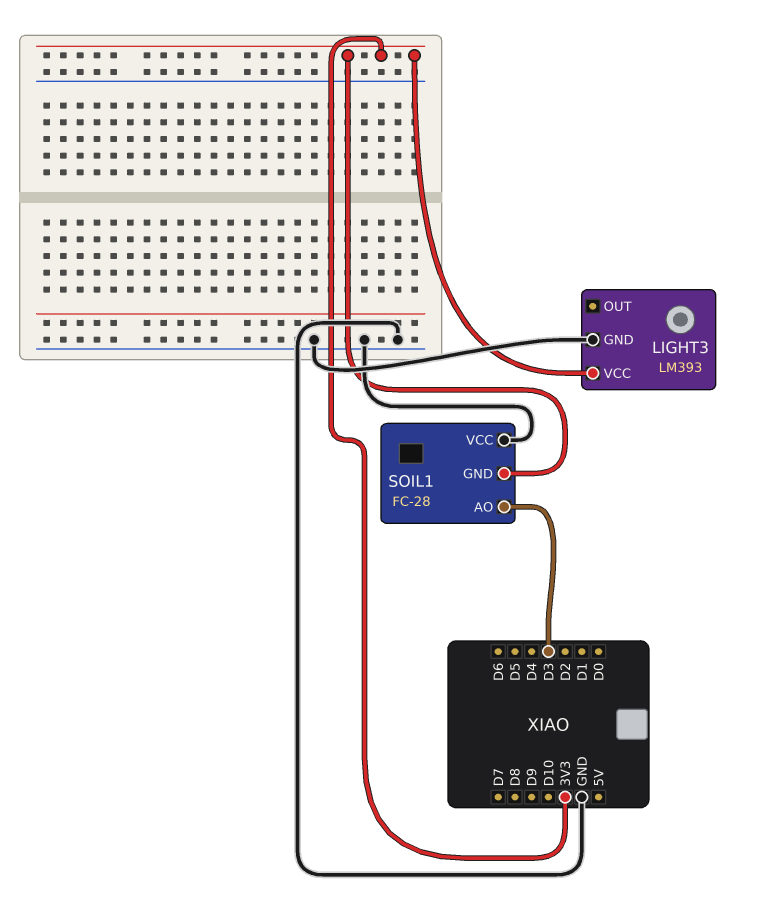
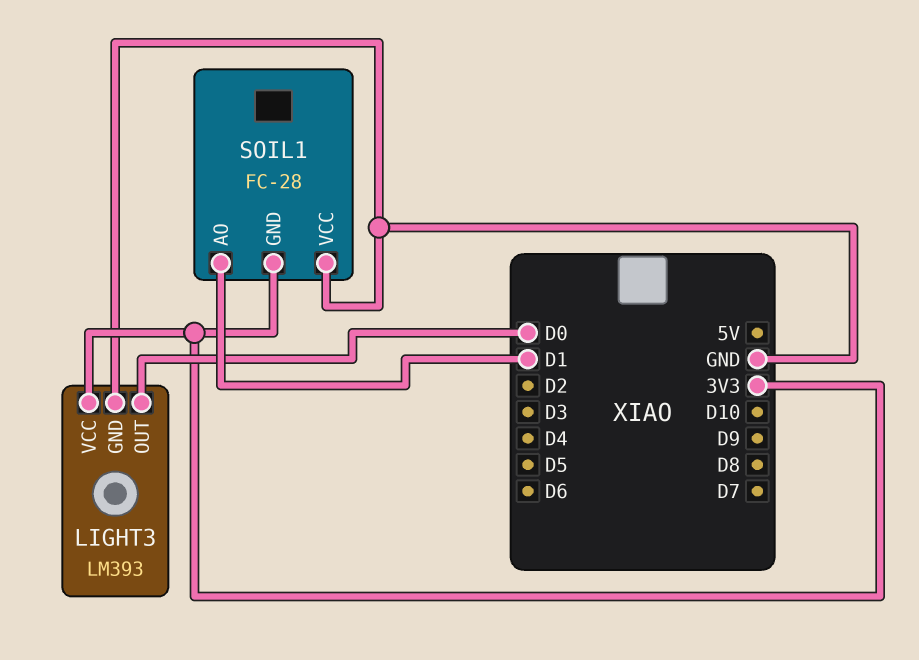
LIGHT3 pin OUT: none -> D0
SOIL1 pin AO: D3 -> D1

